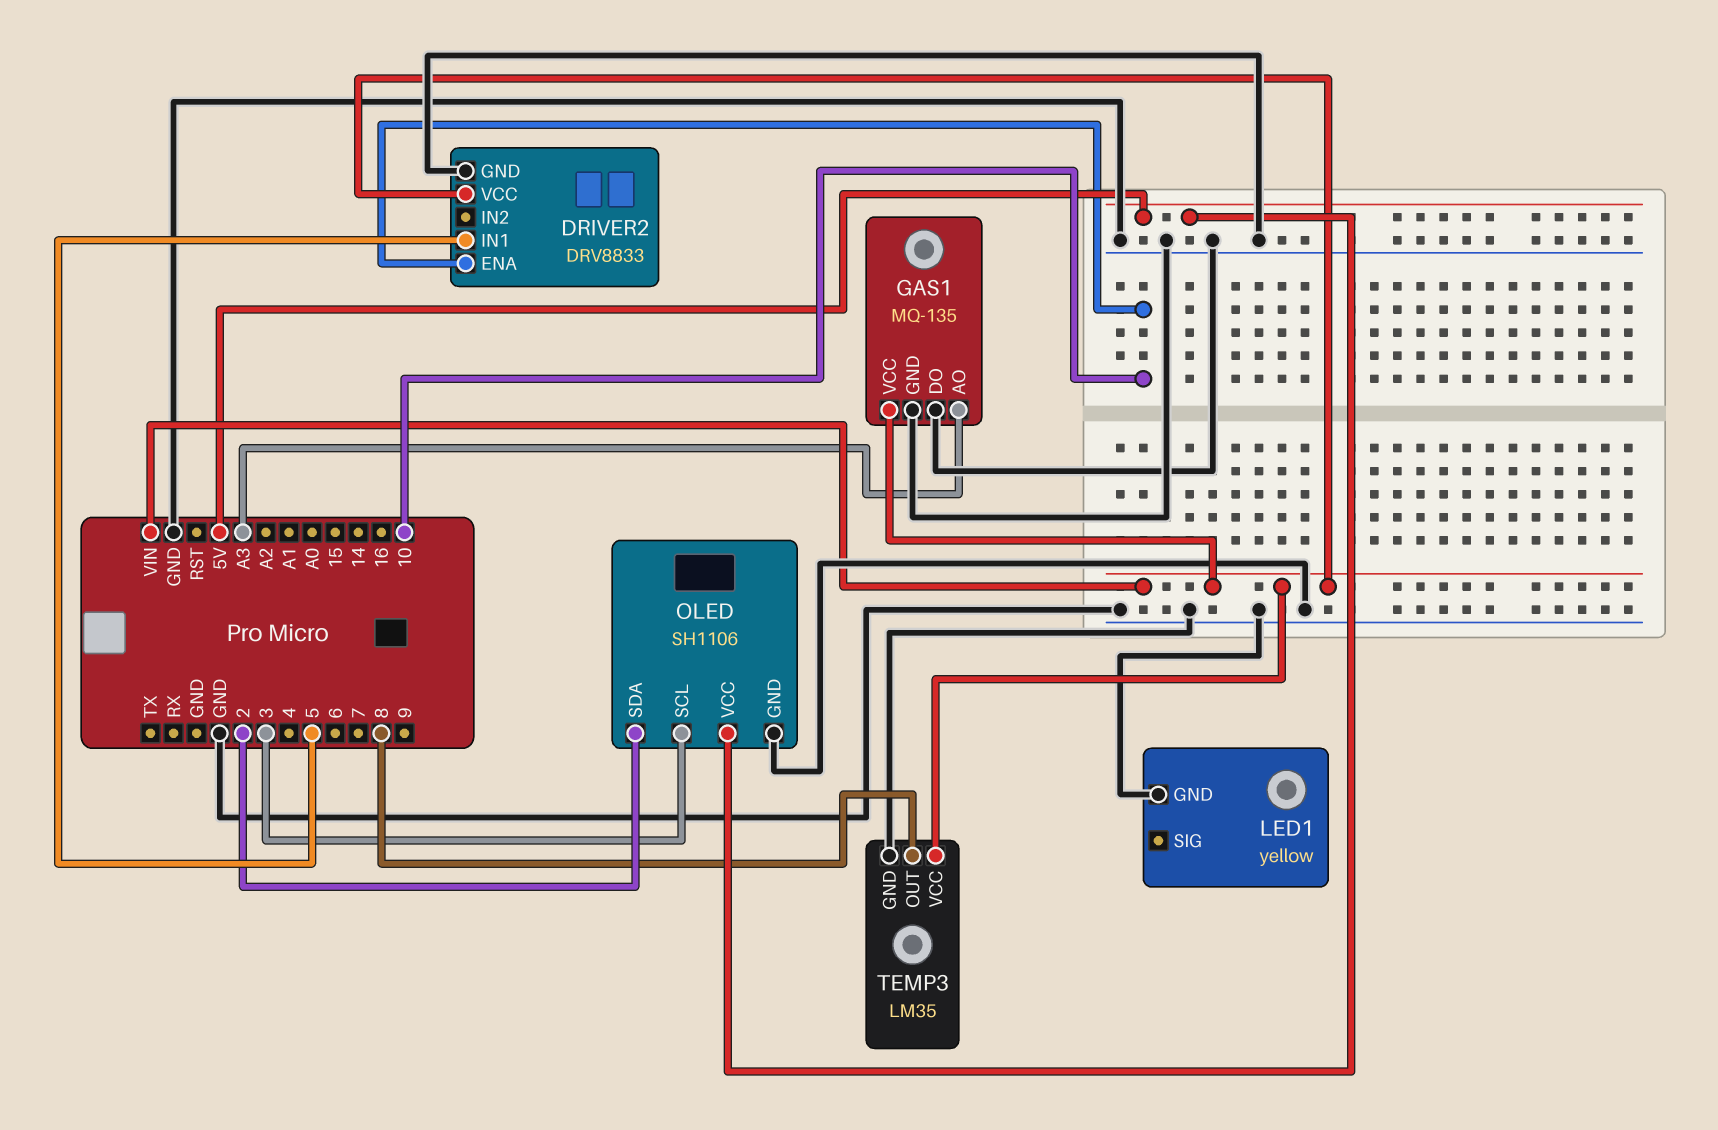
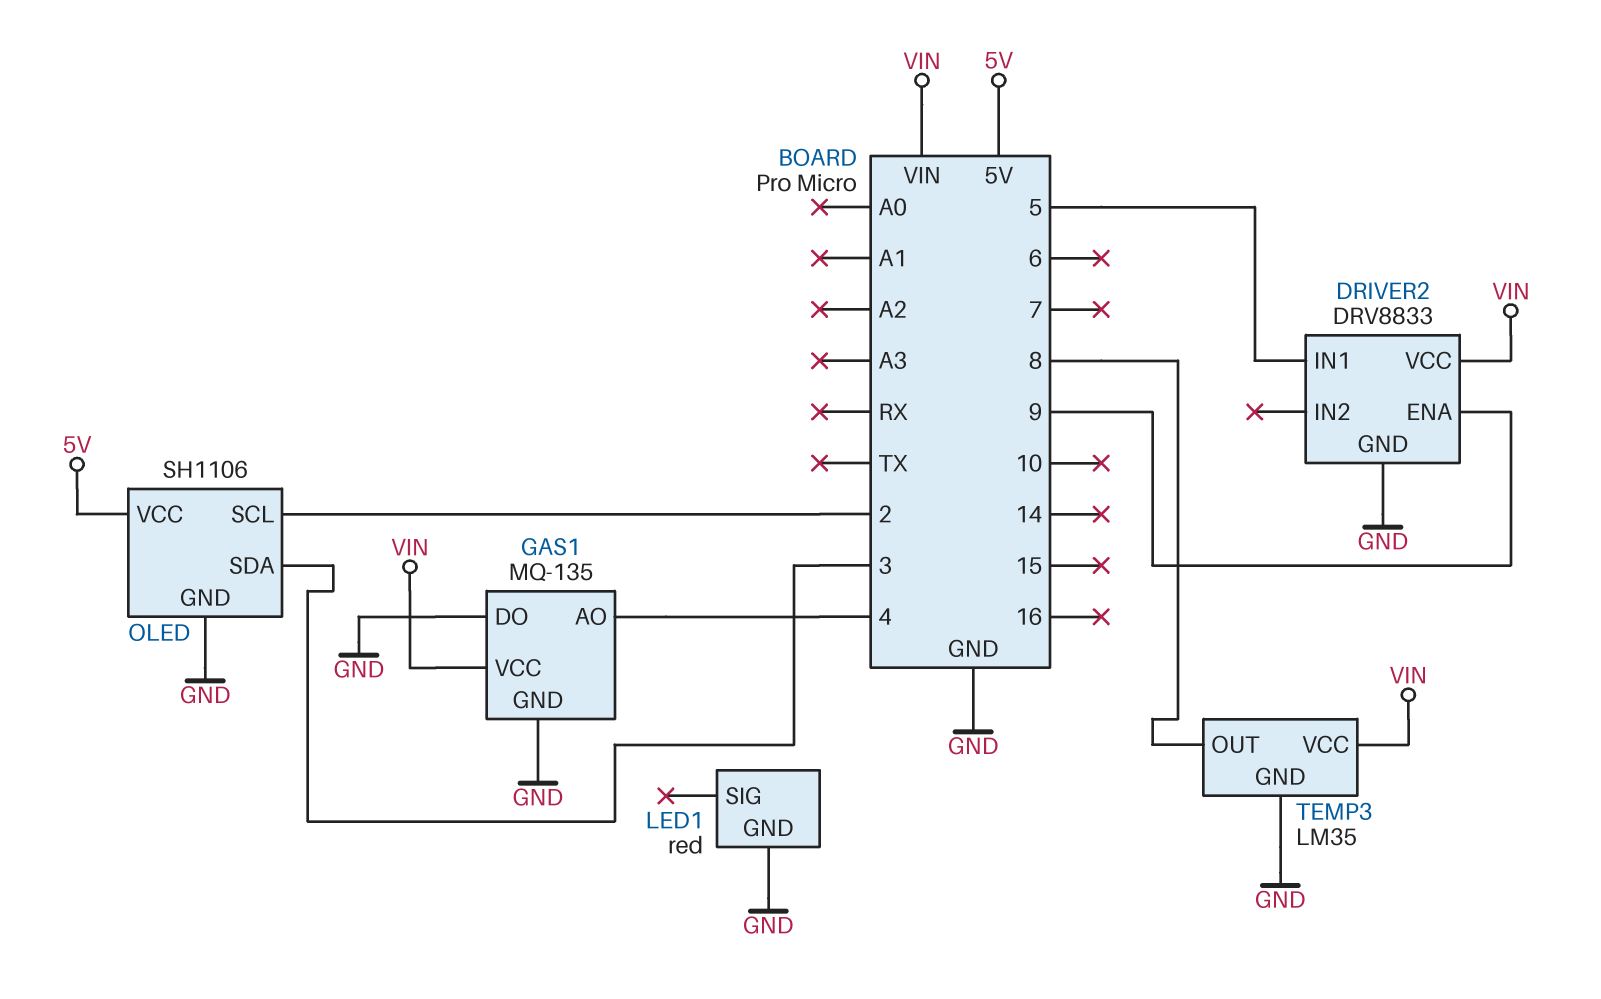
DRIVER2 pin ENA: 10 -> 9
GAS1 pin AO: A3 -> 4
LED1: yellow -> red
OLED pin SCL: 3 -> 2
OLED pin SDA: 2 -> 3

